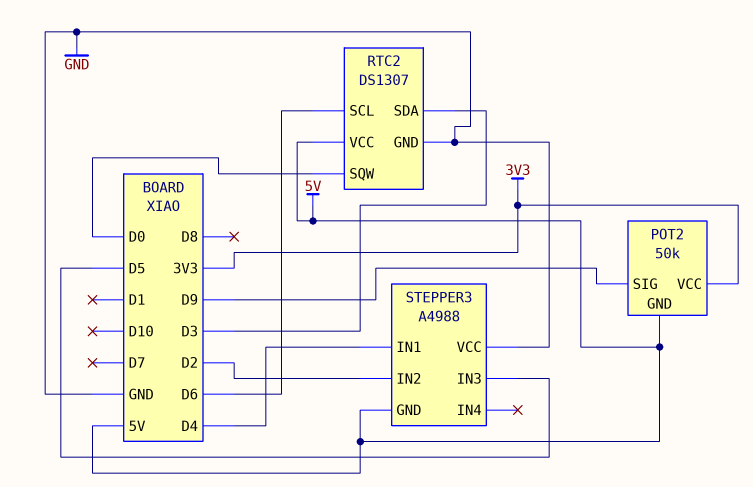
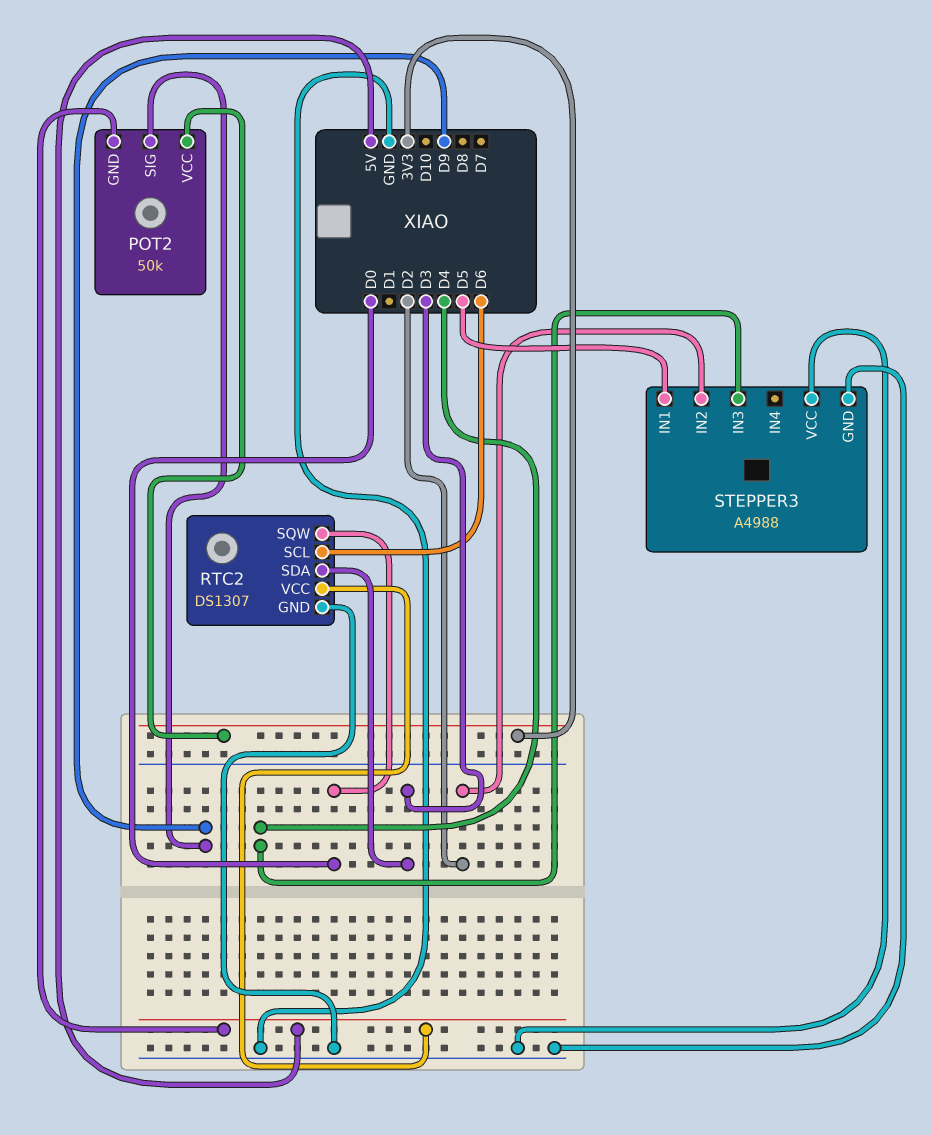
STEPPER3 pin GND: 5V -> GND
STEPPER3 pin IN1: D4 -> D5
STEPPER3 pin IN3: D5 -> D4

